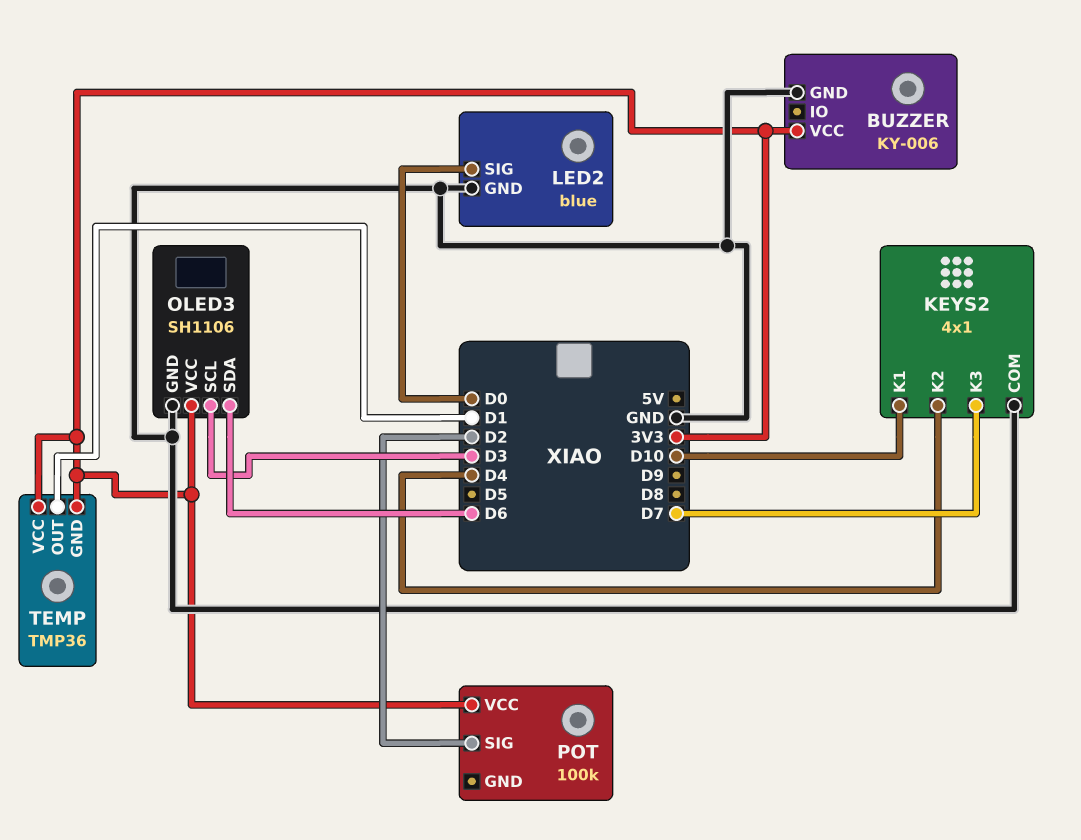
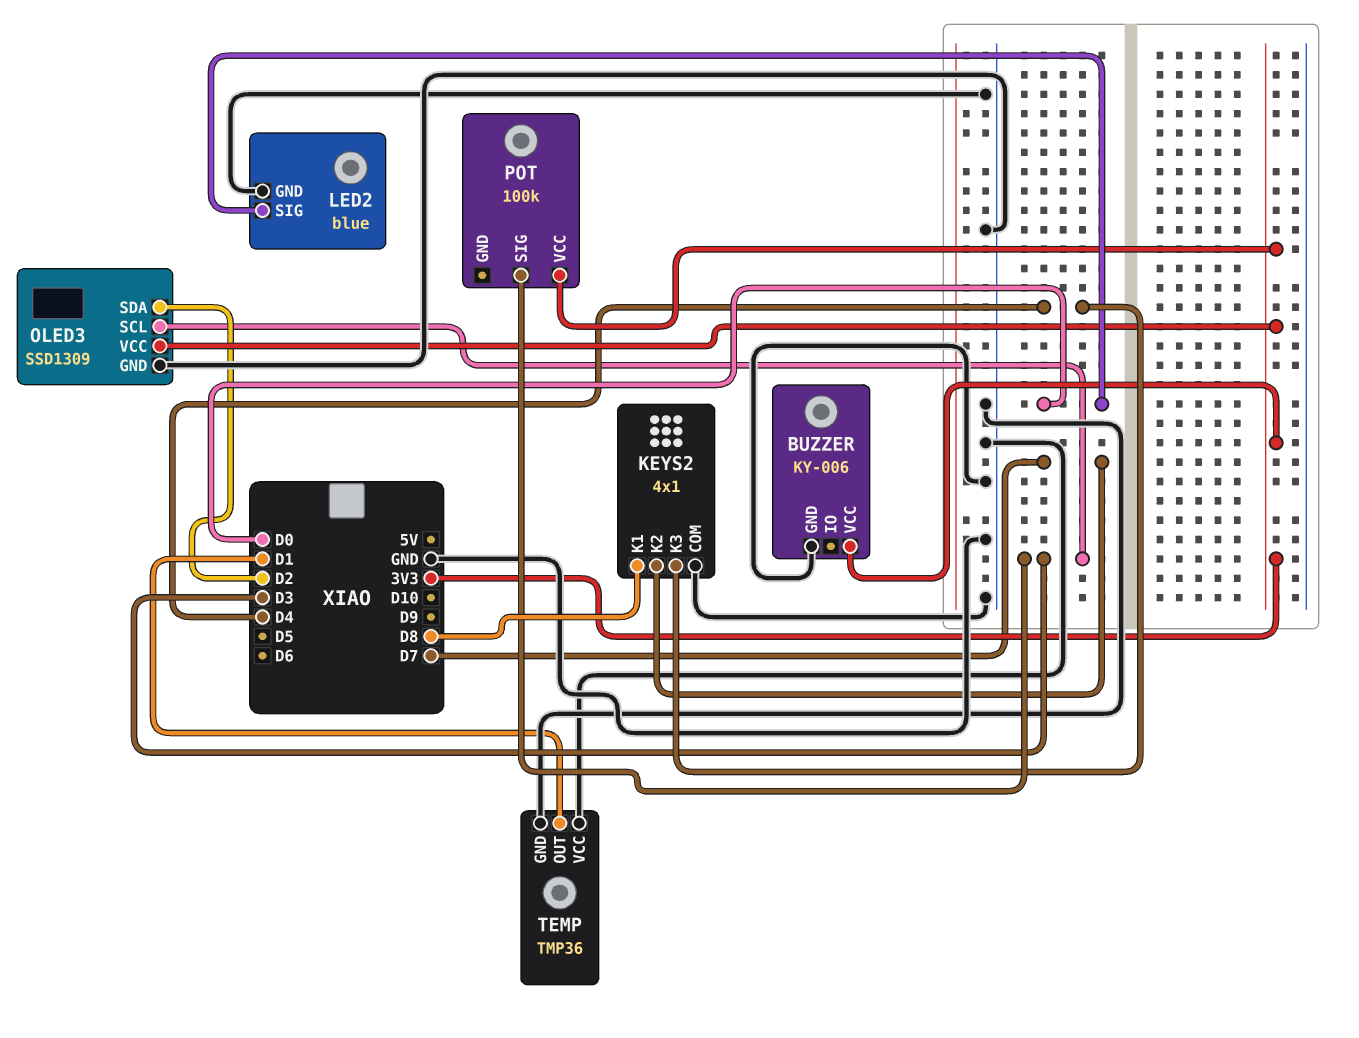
KEYS2 pin K1: D10 -> D8
KEYS2 pin K2: D4 -> D7
KEYS2 pin K3: D7 -> D4
OLED3: SH1106 -> SSD1309
OLED3 pin SDA: D6 -> D2
POT pin SIG: D2 -> D3
TEMP pin GND: 3V3 -> GND
TEMP pin VCC: 3V3 -> GND

